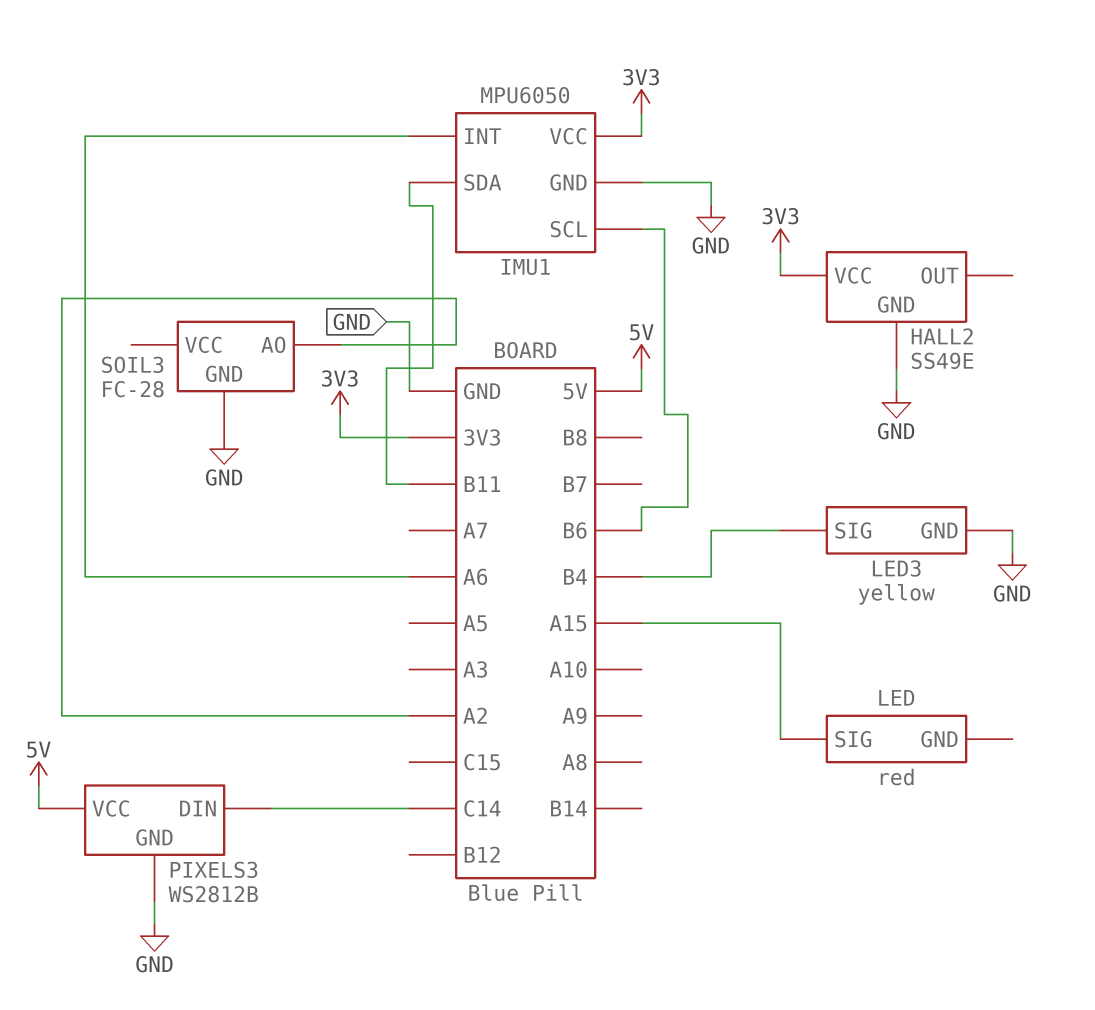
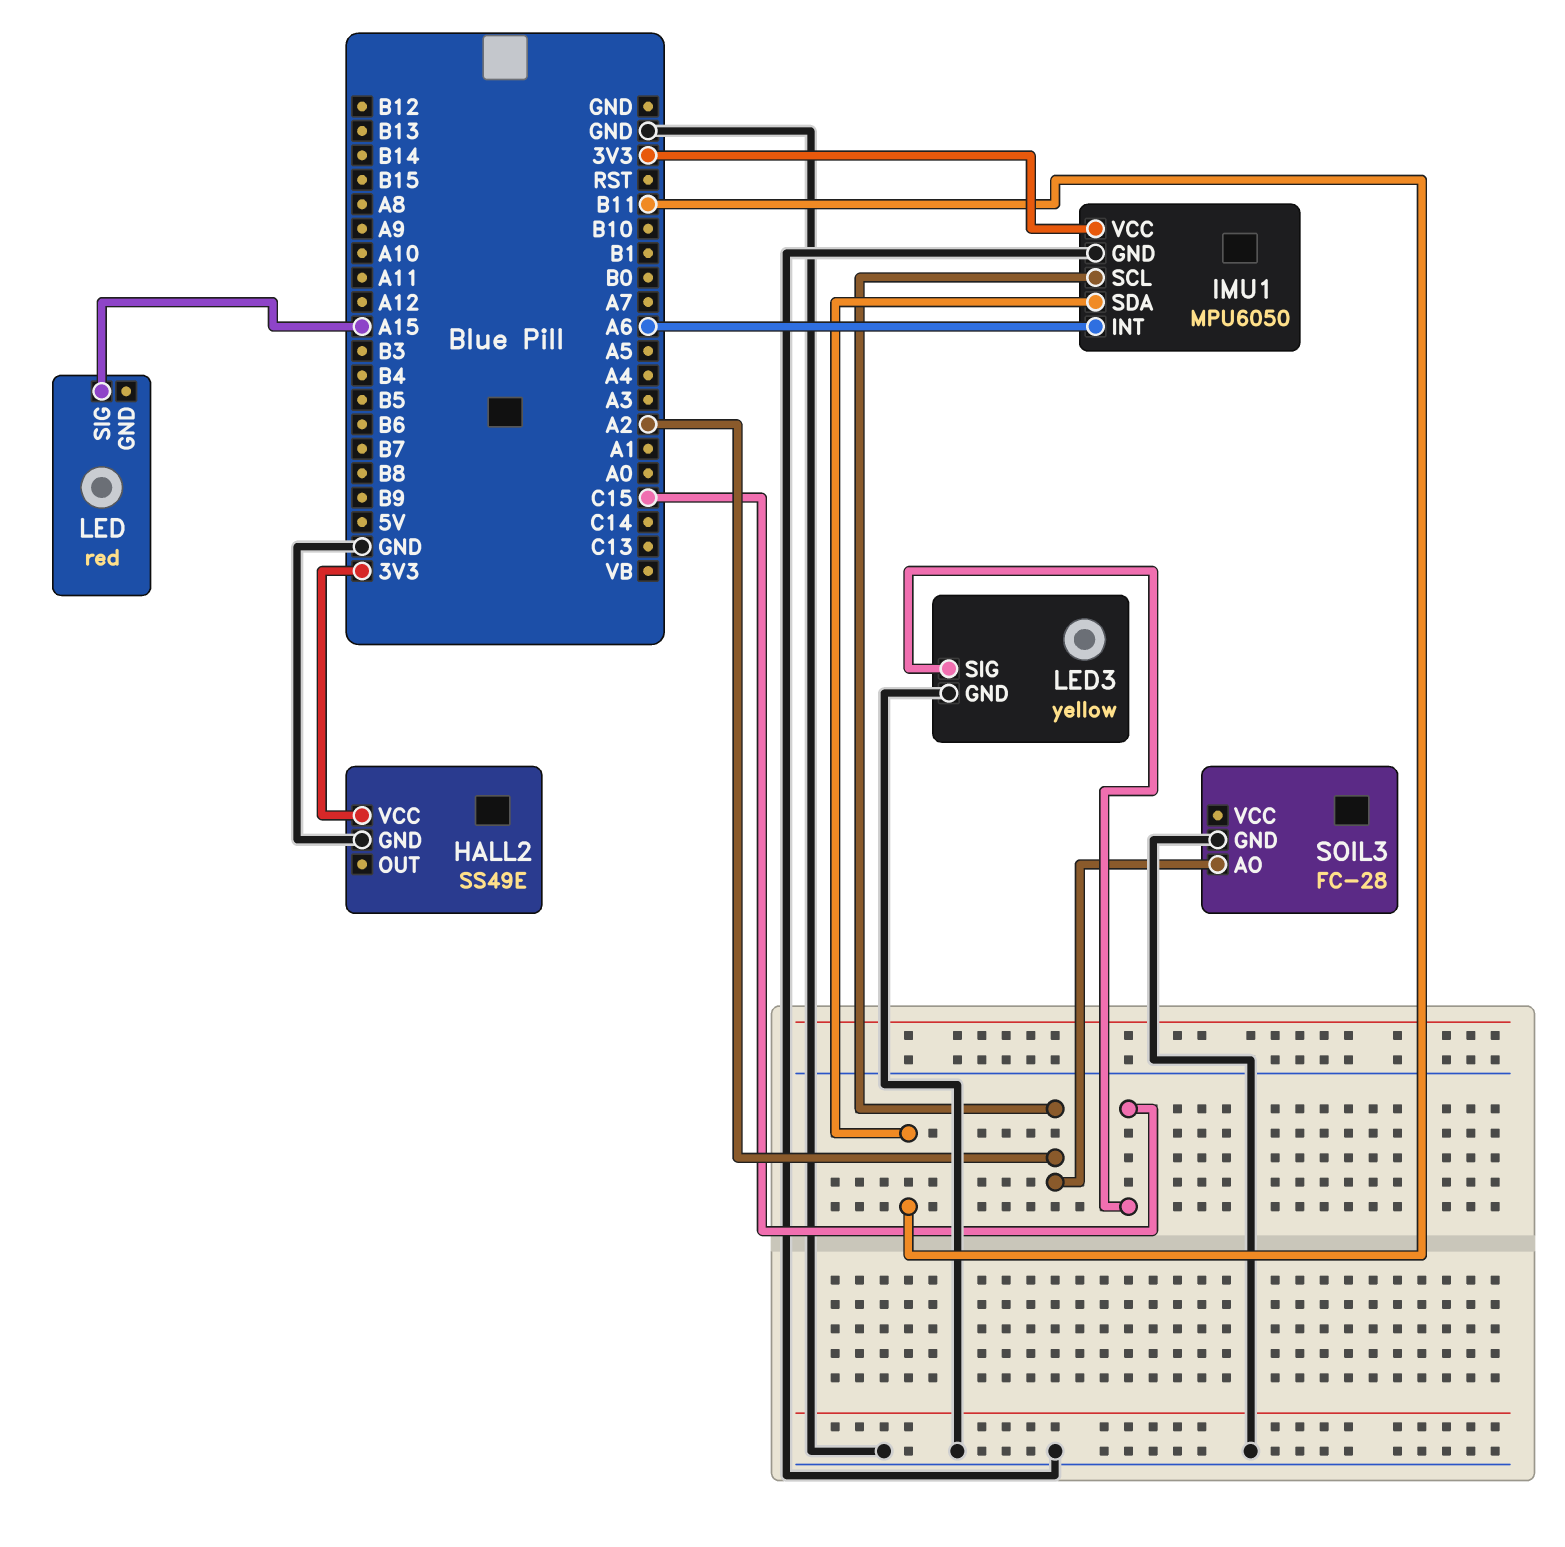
IMU1 pin SCL: B6 -> A2
LED3 pin SIG: B4 -> C15
PIXELS3: WS2812B -> none
PIXELS3 pin DIN: C14 -> none
PIXELS3 pin GND: GND -> none
PIXELS3 pin VCC: 5V -> none

